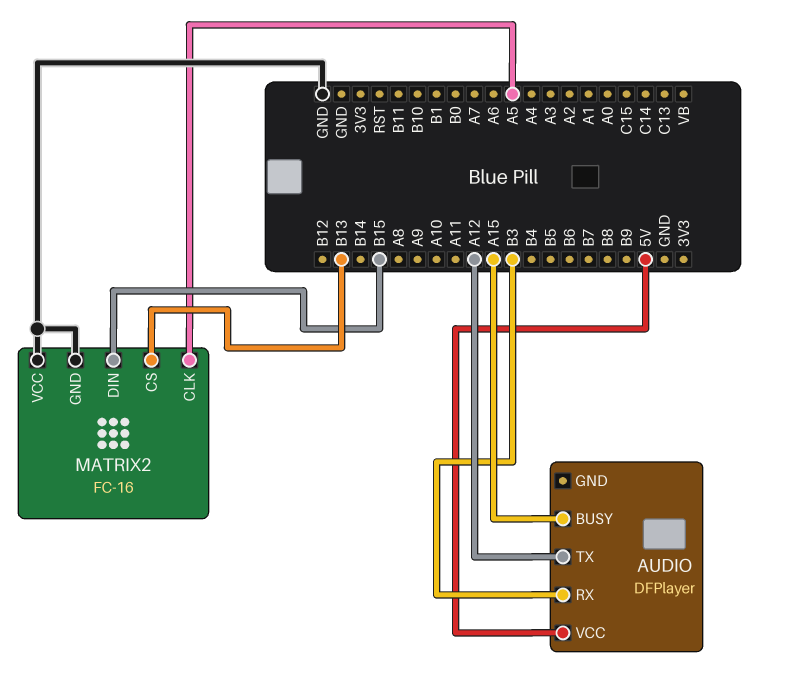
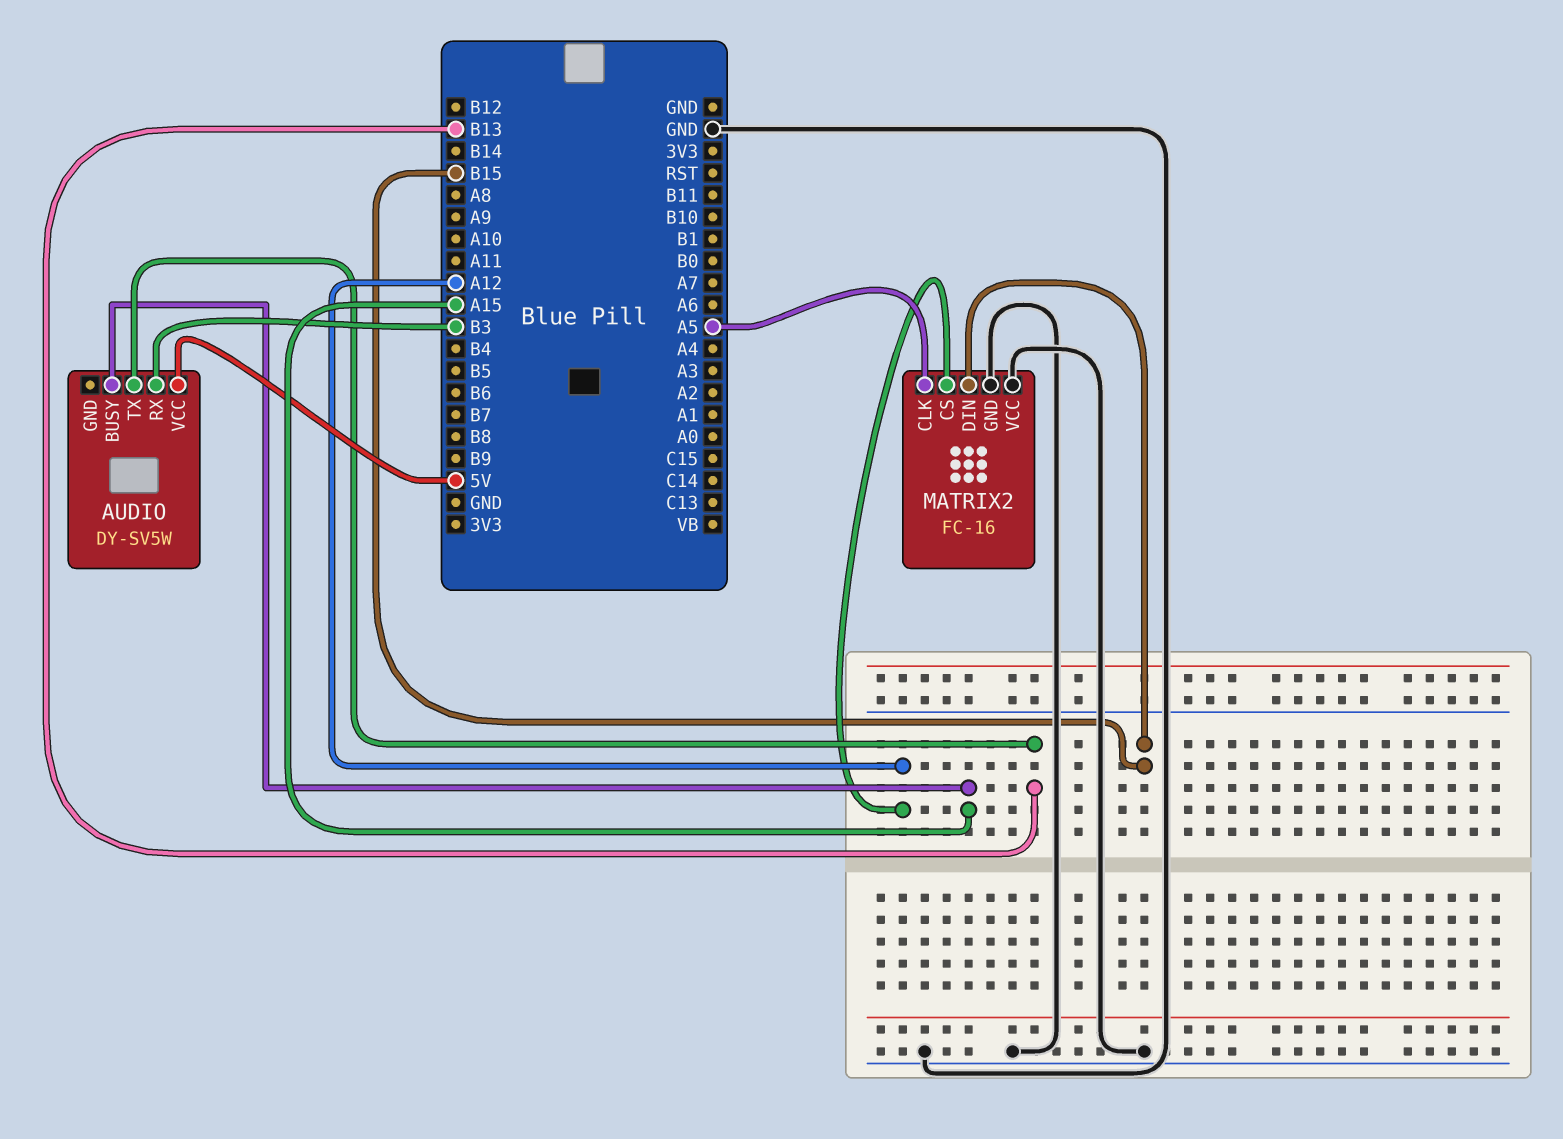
AUDIO: DFPlayer -> DY-SV5W
AUDIO pin TX: A12 -> B13
MATRIX2 pin CS: B13 -> A12

